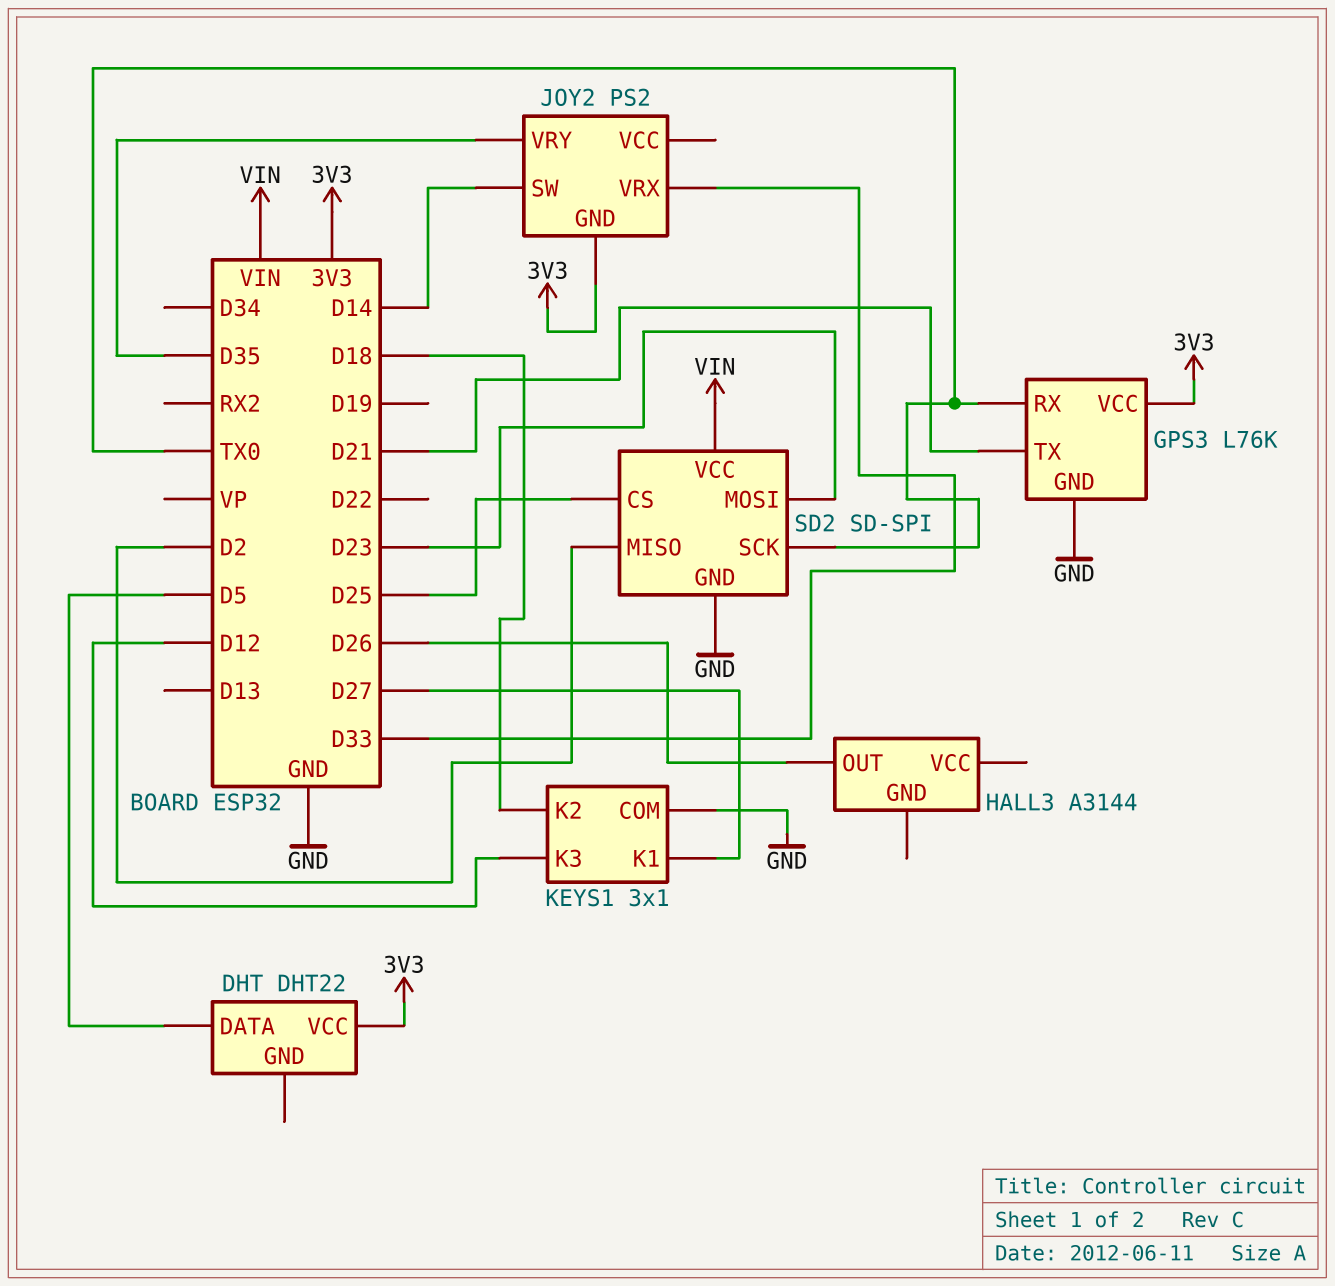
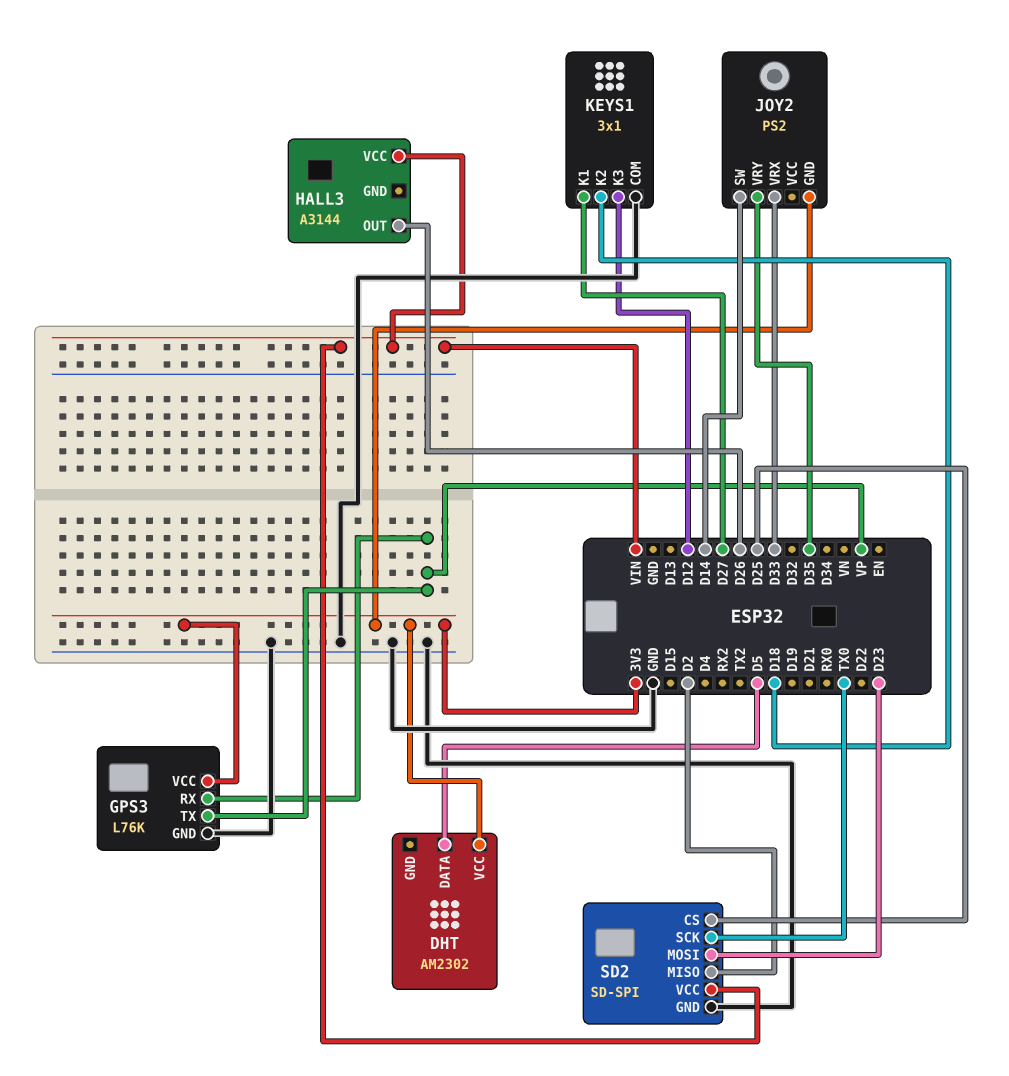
DHT: DHT22 -> AM2302
GPS3 pin RX: TX0 -> VP
GPS3 pin TX: D21 -> VP
HALL3 pin VCC: none -> VIN

